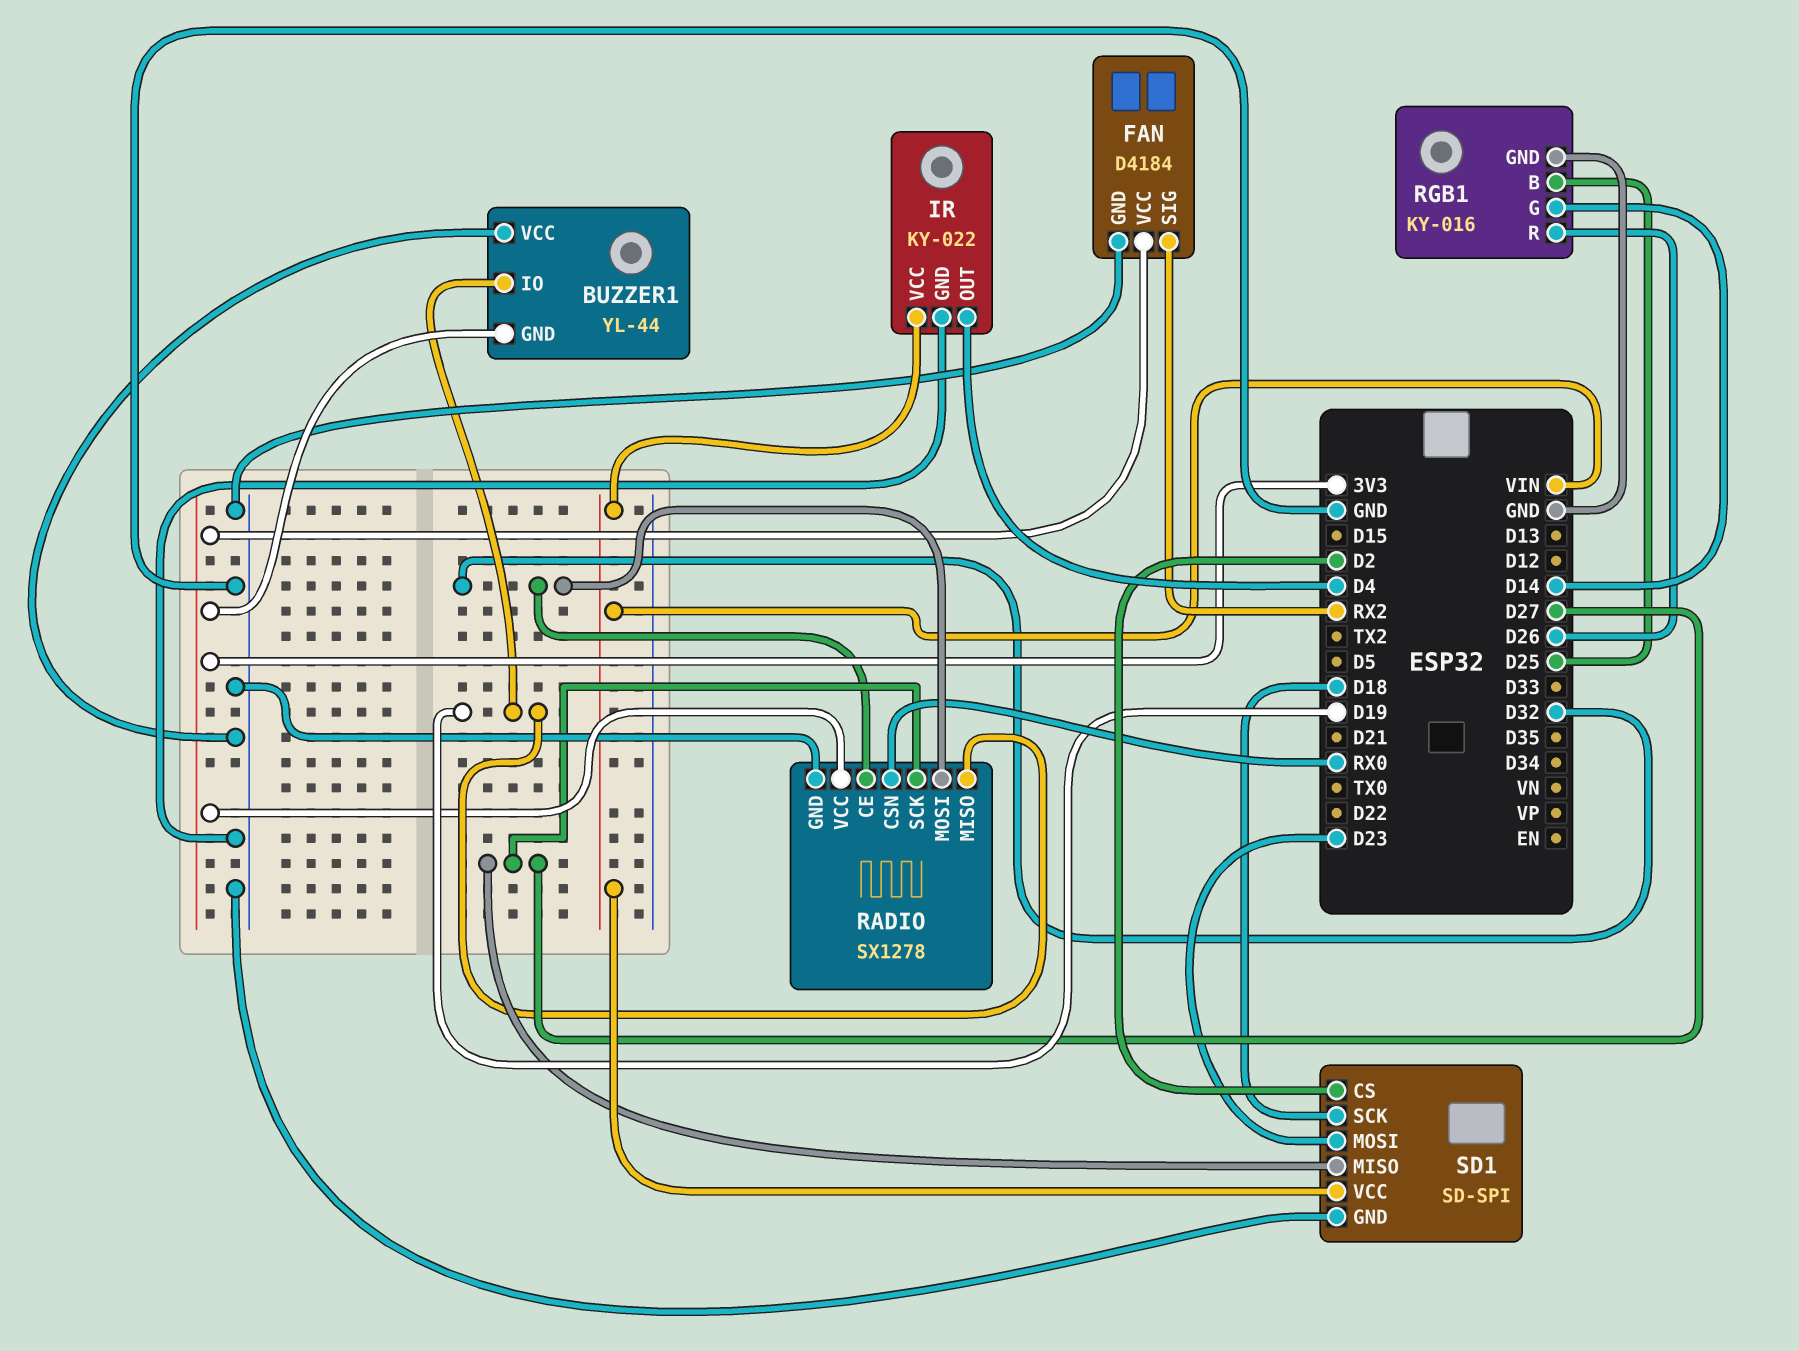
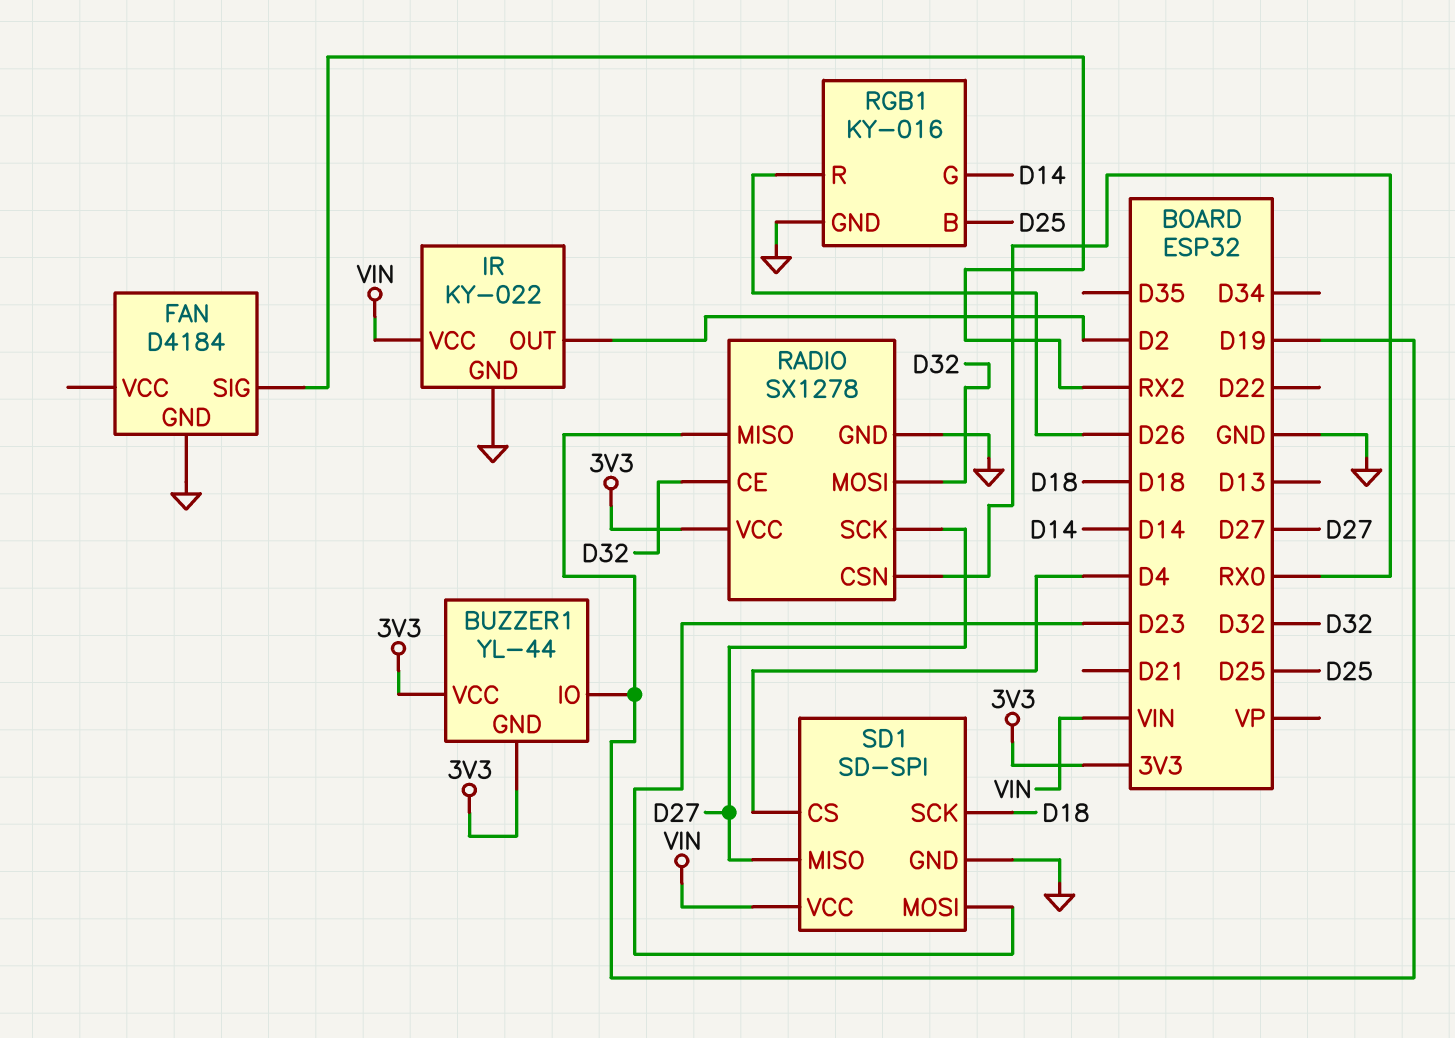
BUZZER1 pin VCC: GND -> 3V3
FAN pin VCC: 3V3 -> none
IR pin OUT: D4 -> D2
SD1 pin CS: D2 -> D4

